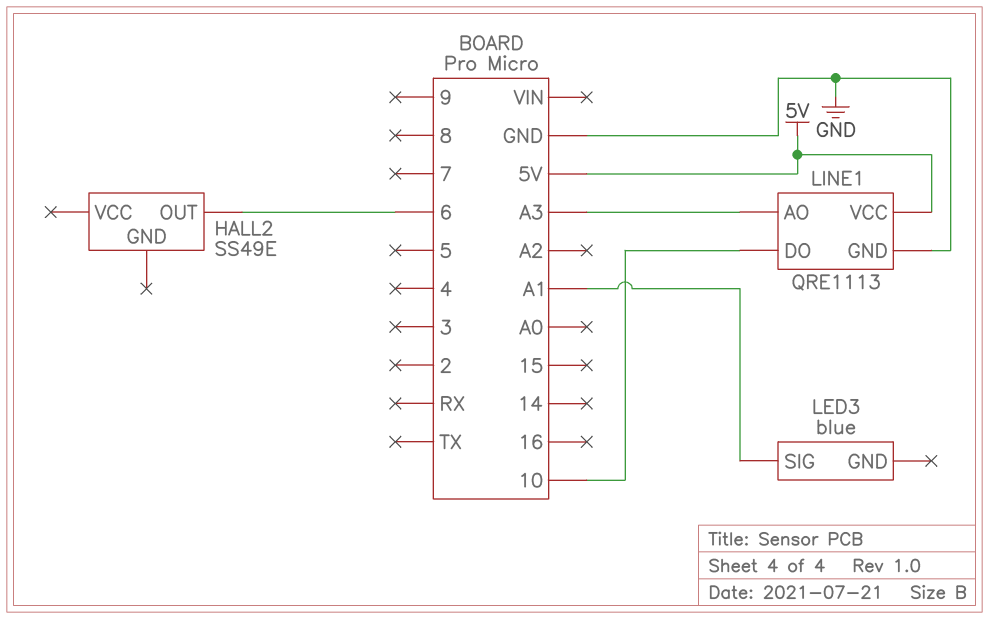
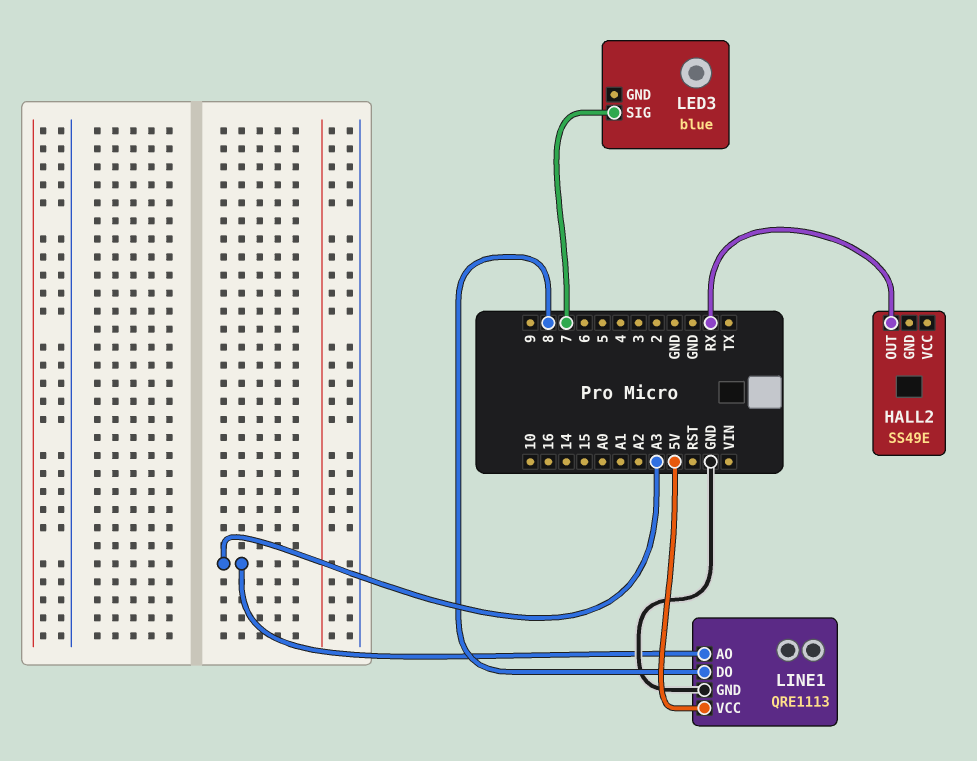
HALL2 pin OUT: 6 -> RX
LED3 pin SIG: A1 -> 7
LINE1 pin DO: 10 -> 8

